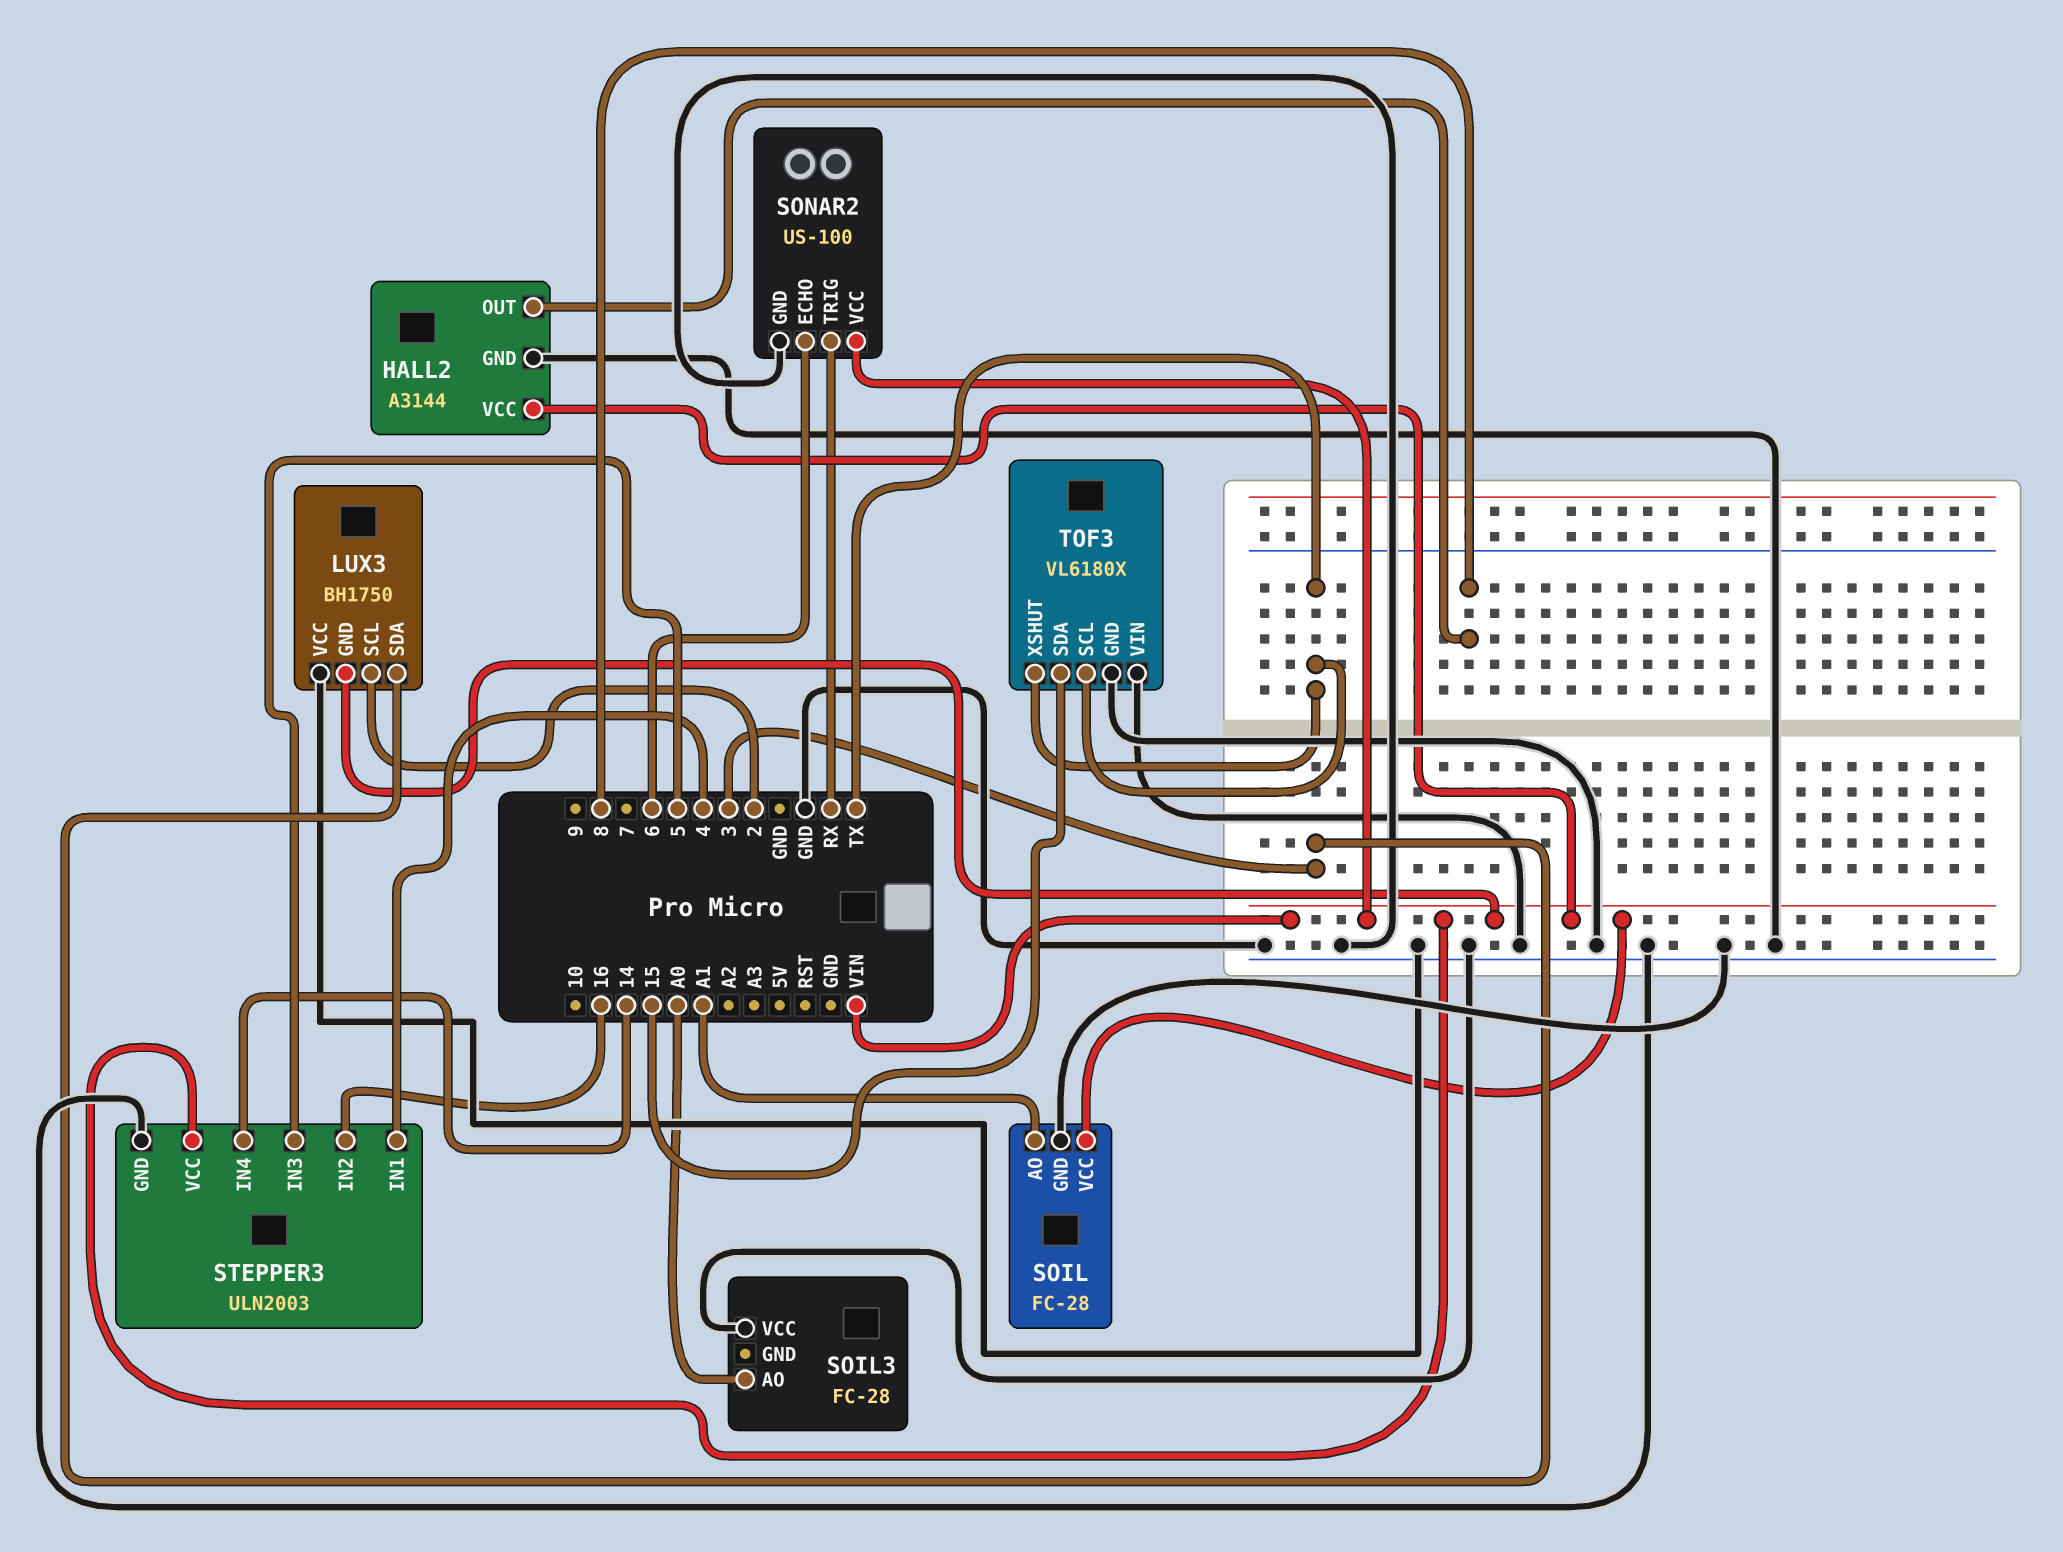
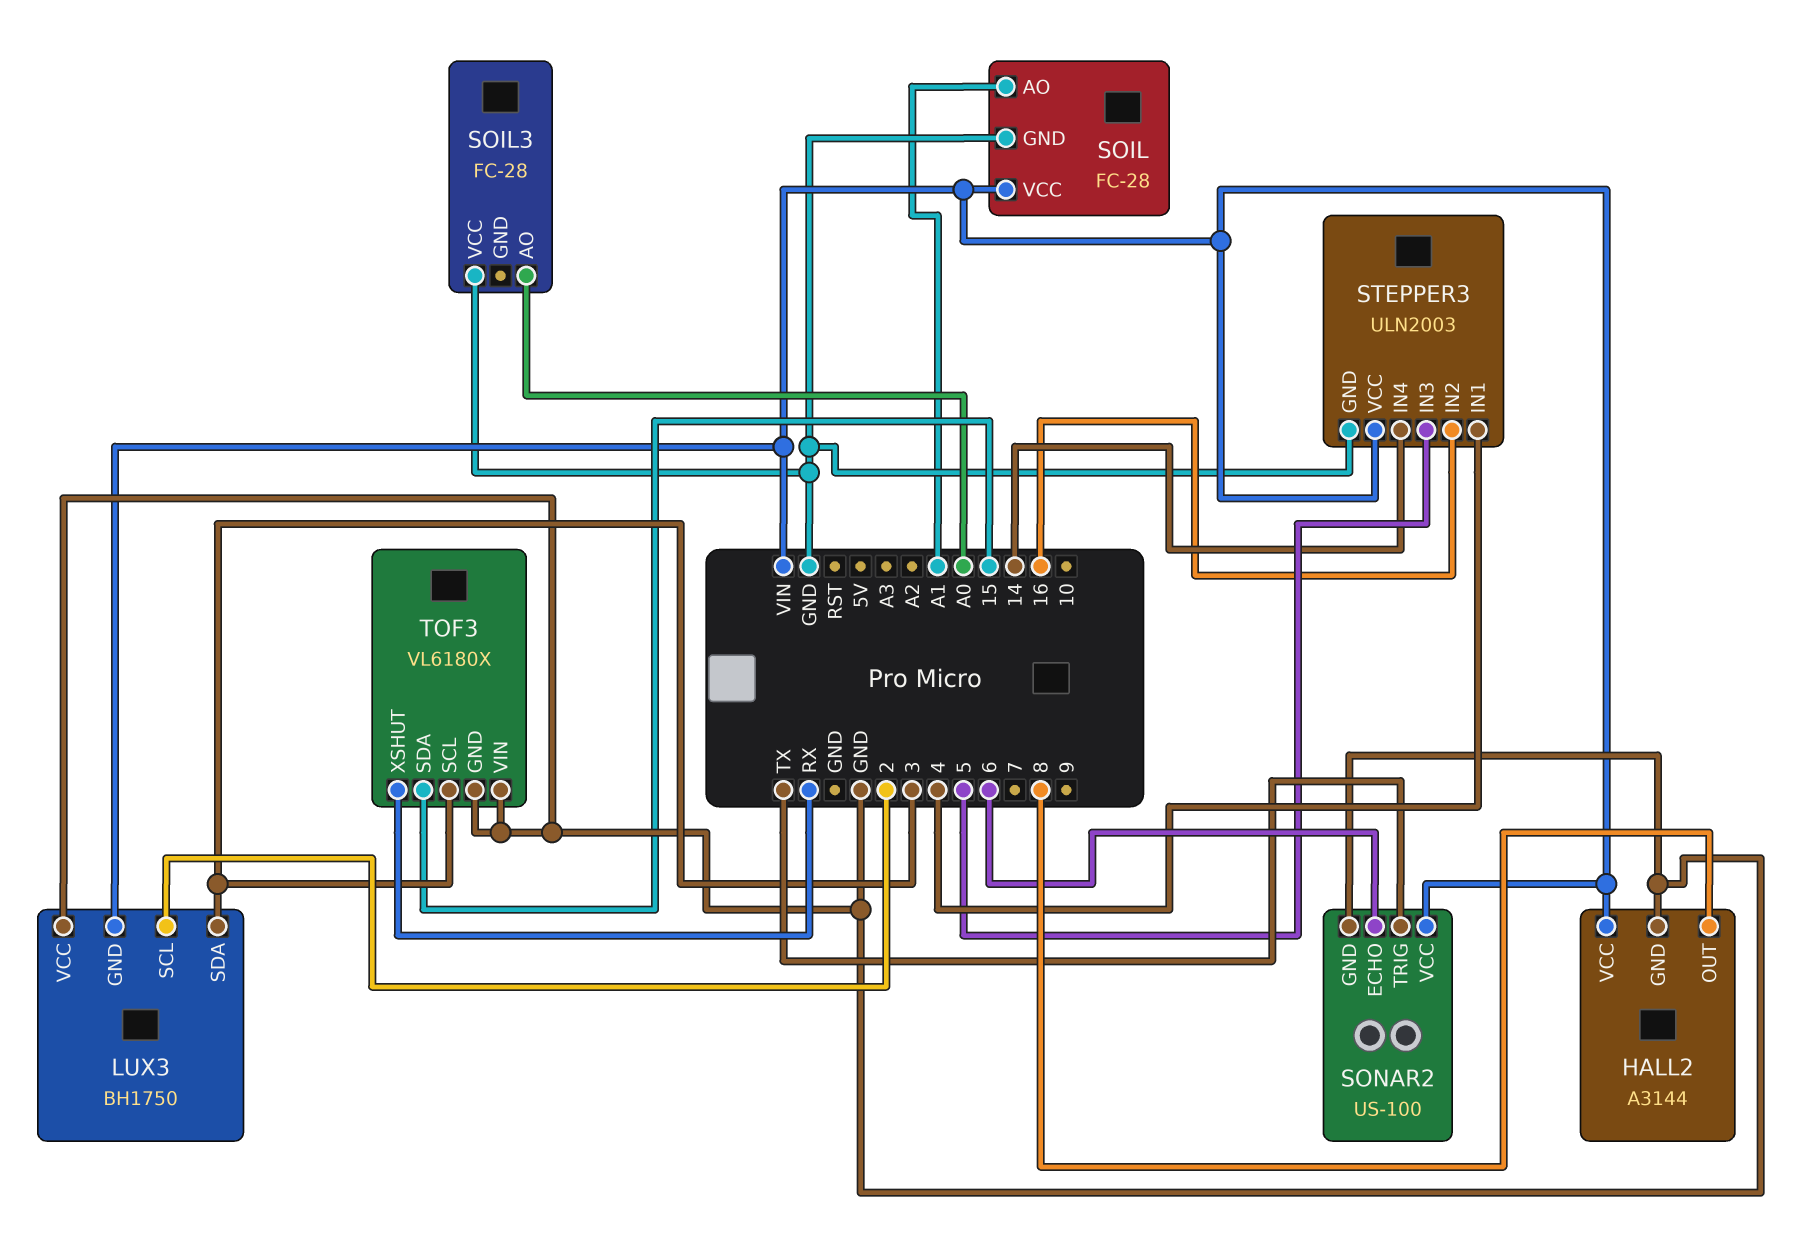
SONAR2 pin TRIG: RX -> TX
TOF3 pin SCL: TX -> 3
TOF3 pin XSHUT: TX -> RX

